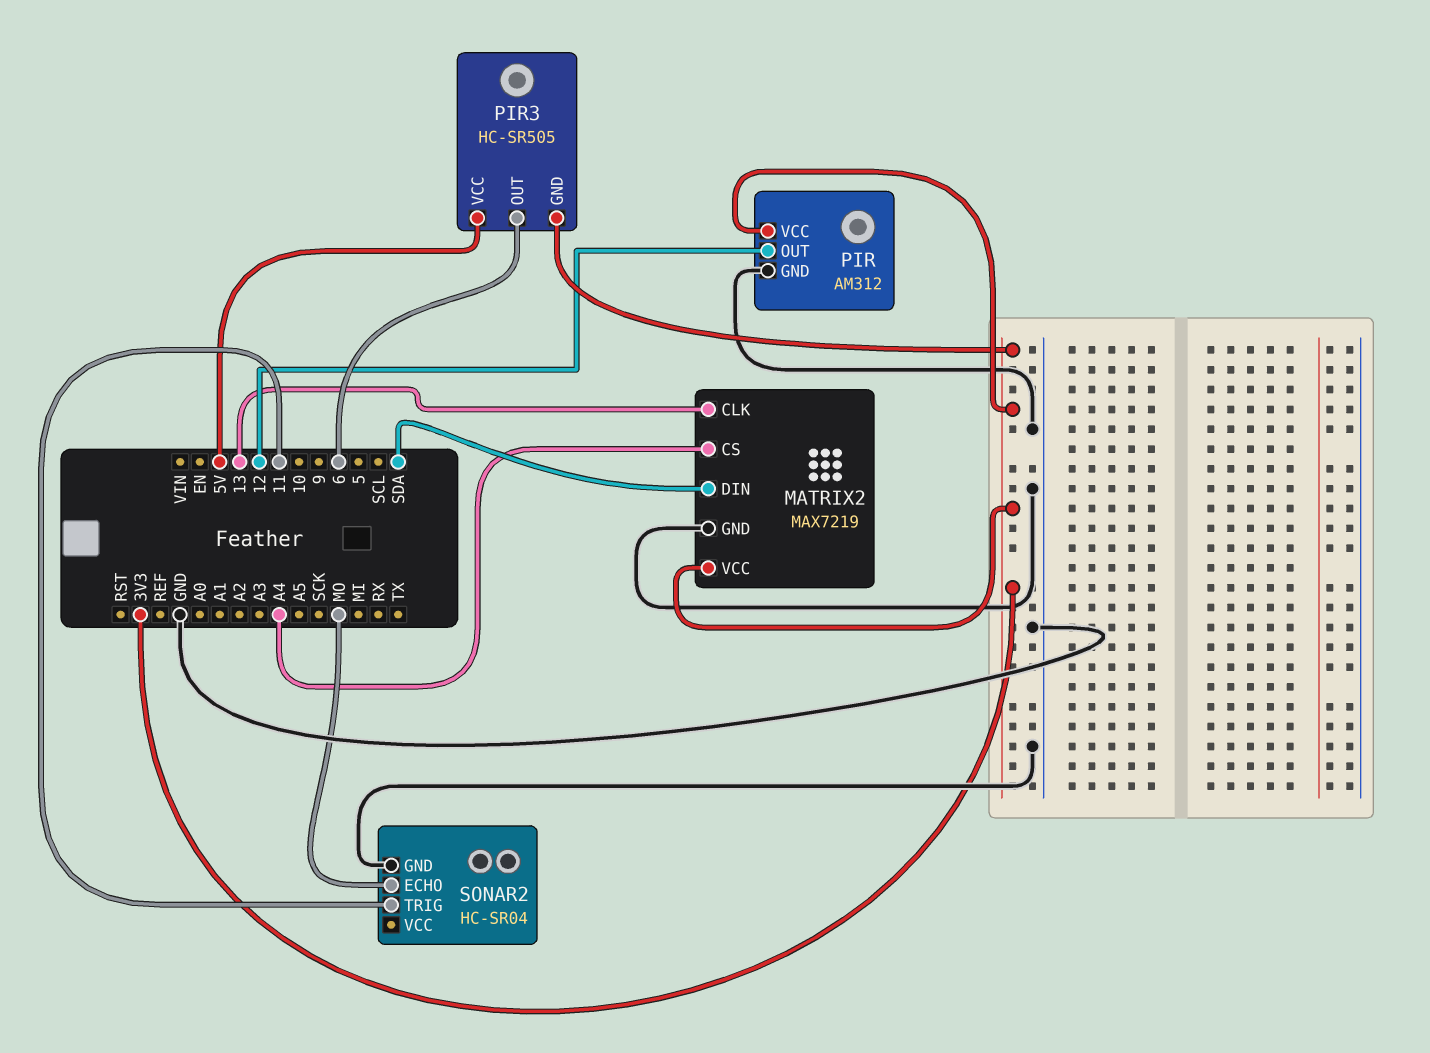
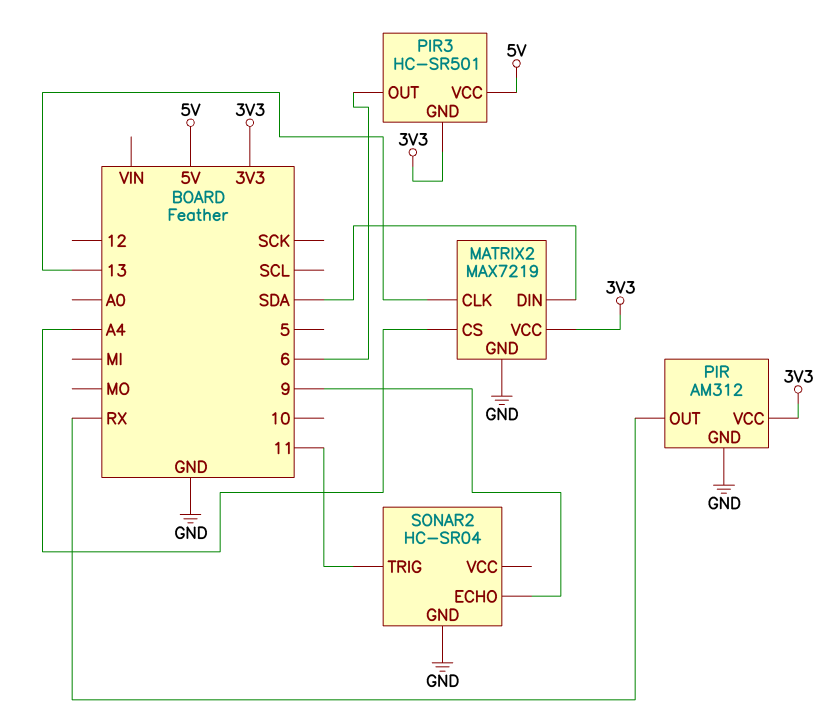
PIR pin OUT: 12 -> RX
PIR3: HC-SR505 -> HC-SR501
SONAR2 pin ECHO: MO -> 9

